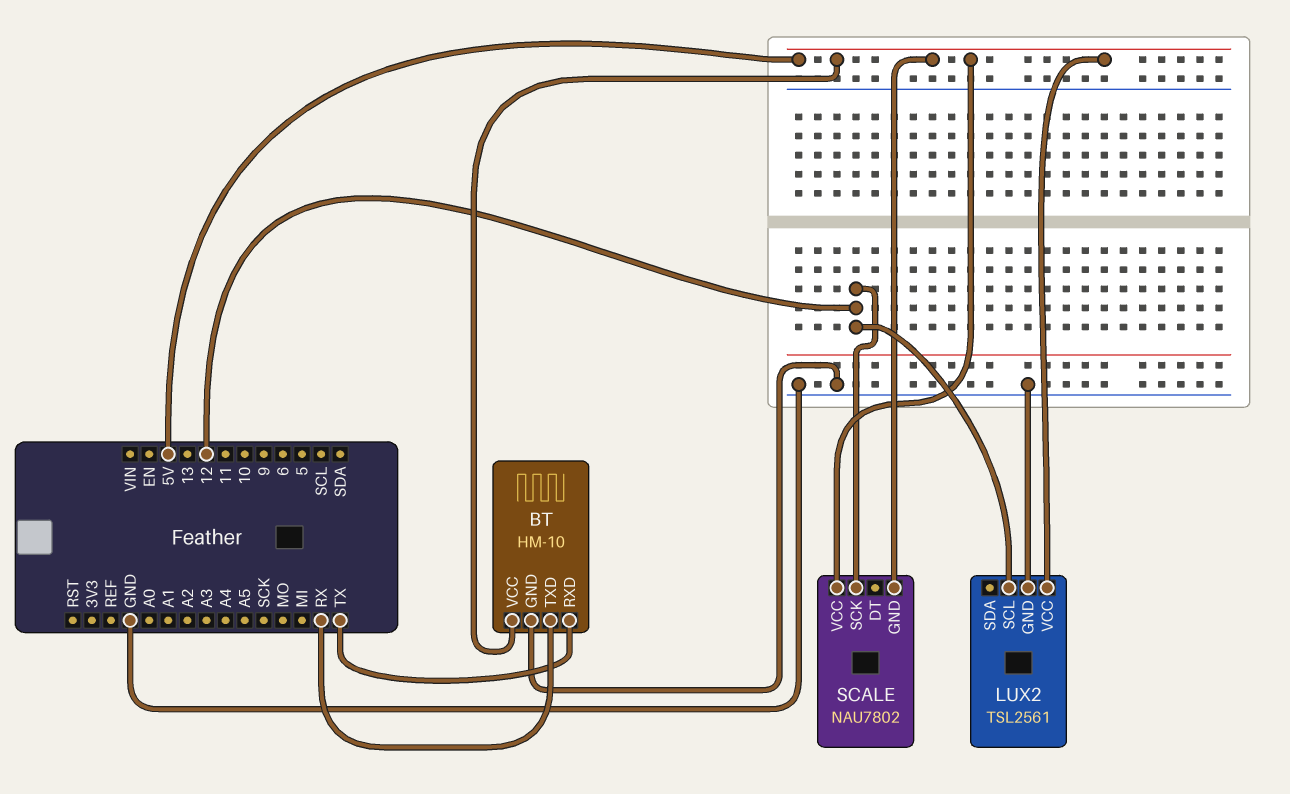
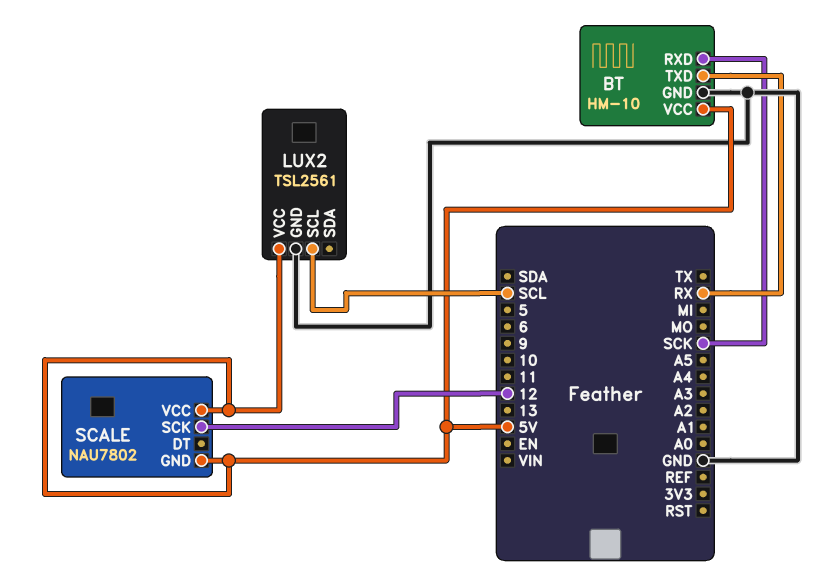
BT pin RXD: TX -> SCK
LUX2 pin SCL: 12 -> SCL

